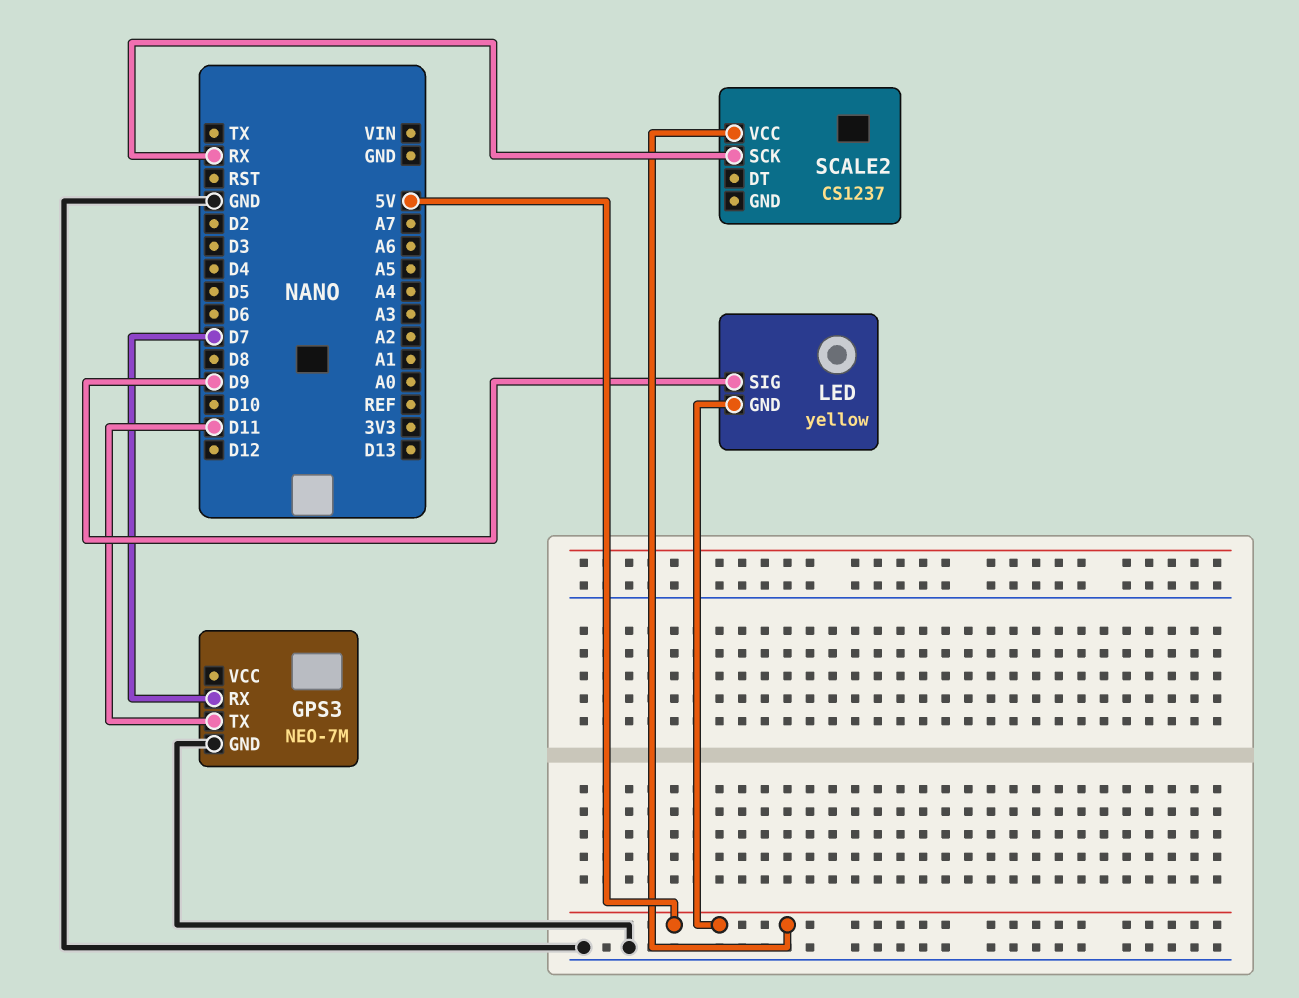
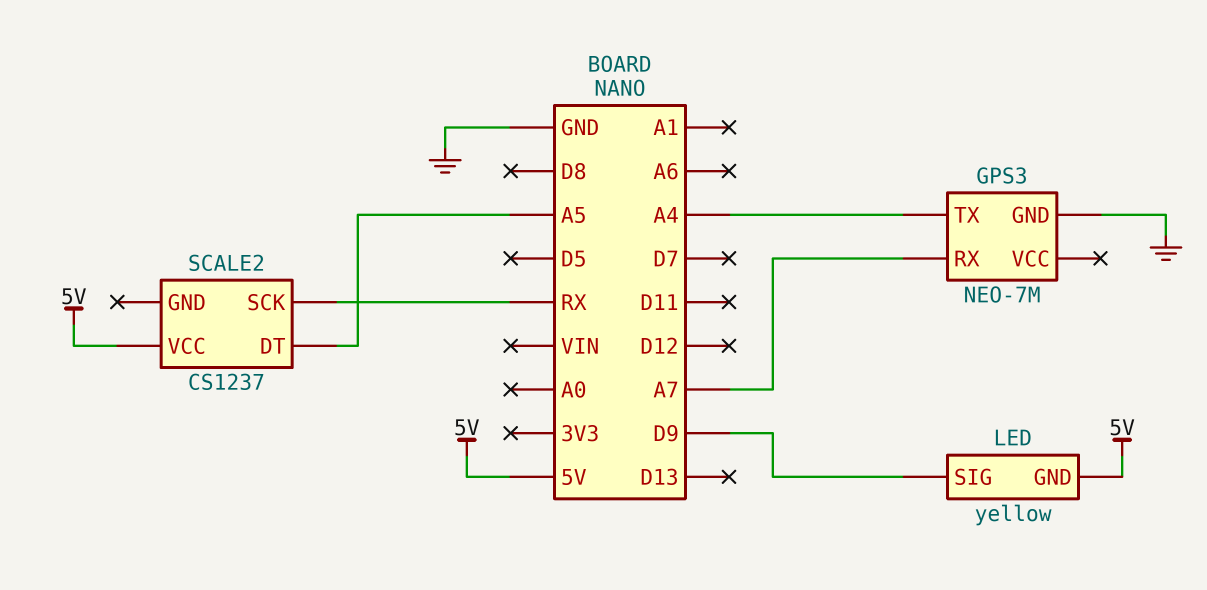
GPS3 pin RX: D7 -> A7
GPS3 pin TX: D11 -> A4
SCALE2 pin DT: none -> A5

